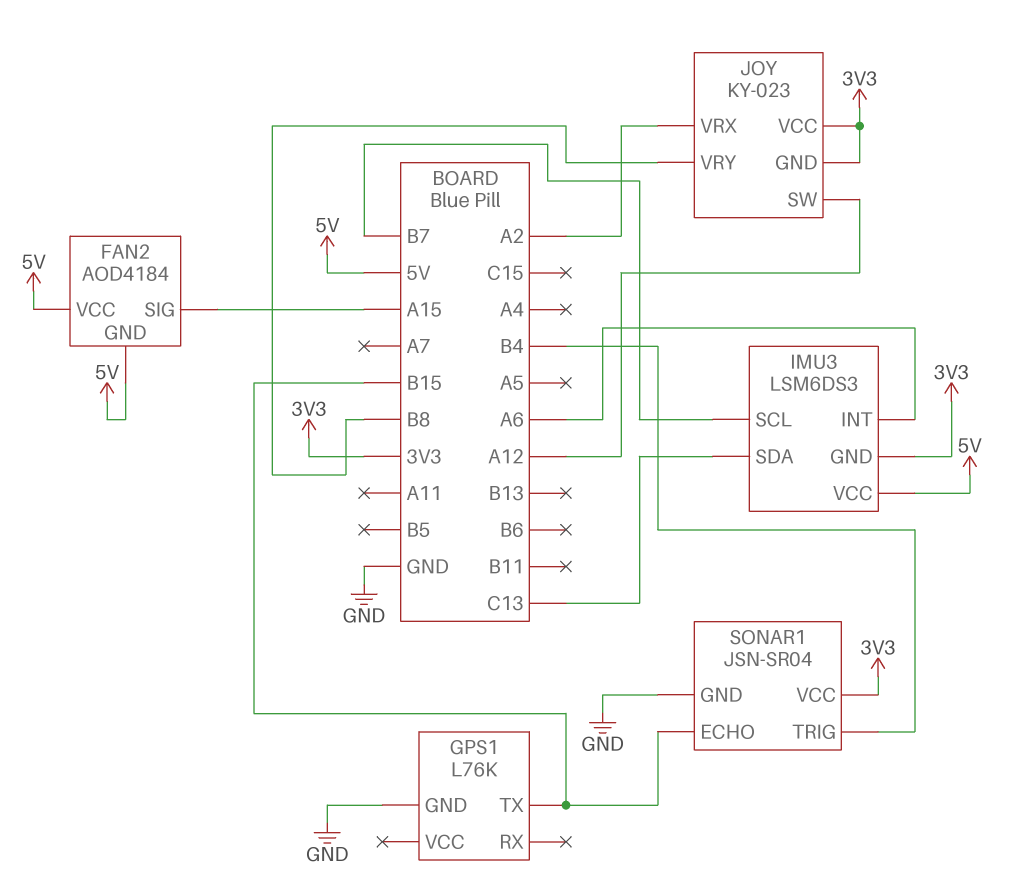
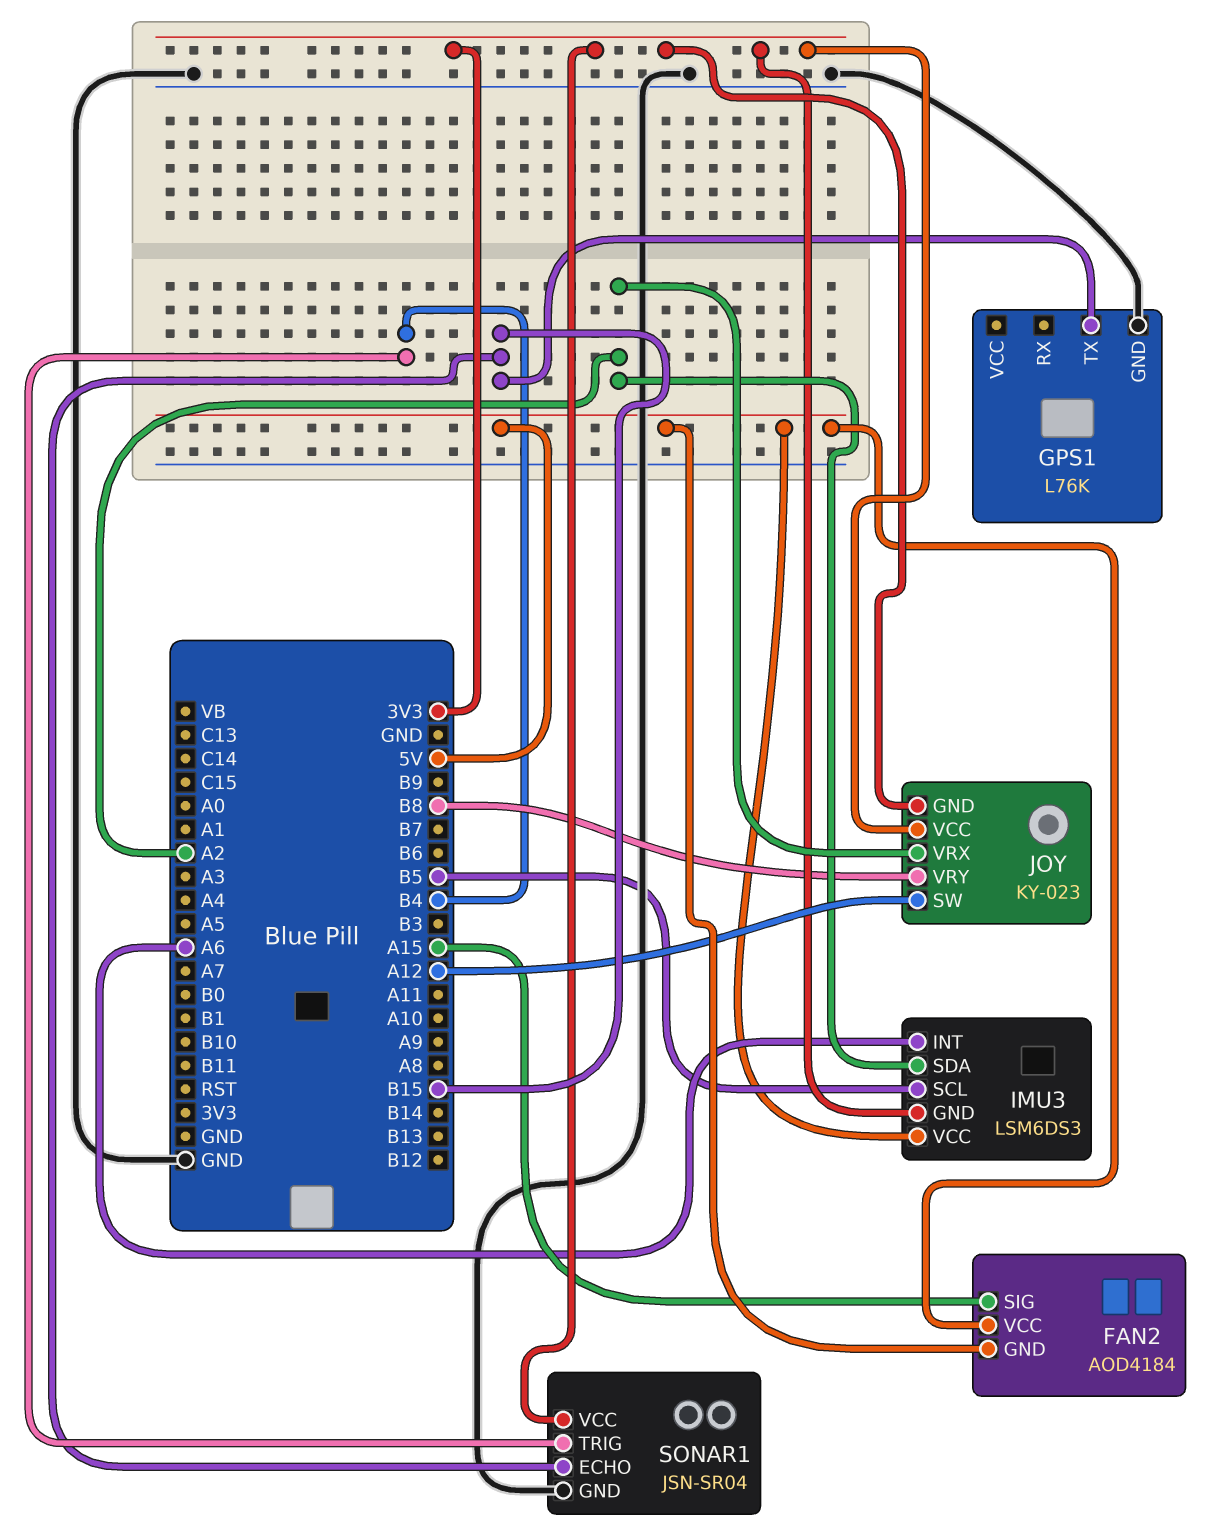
IMU3 pin SCL: B7 -> B5
IMU3 pin SDA: C13 -> A2

